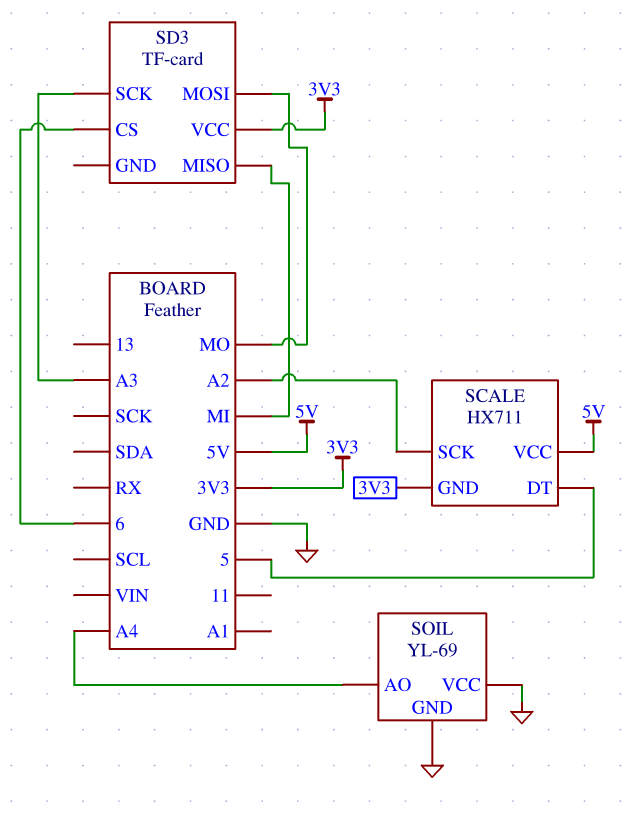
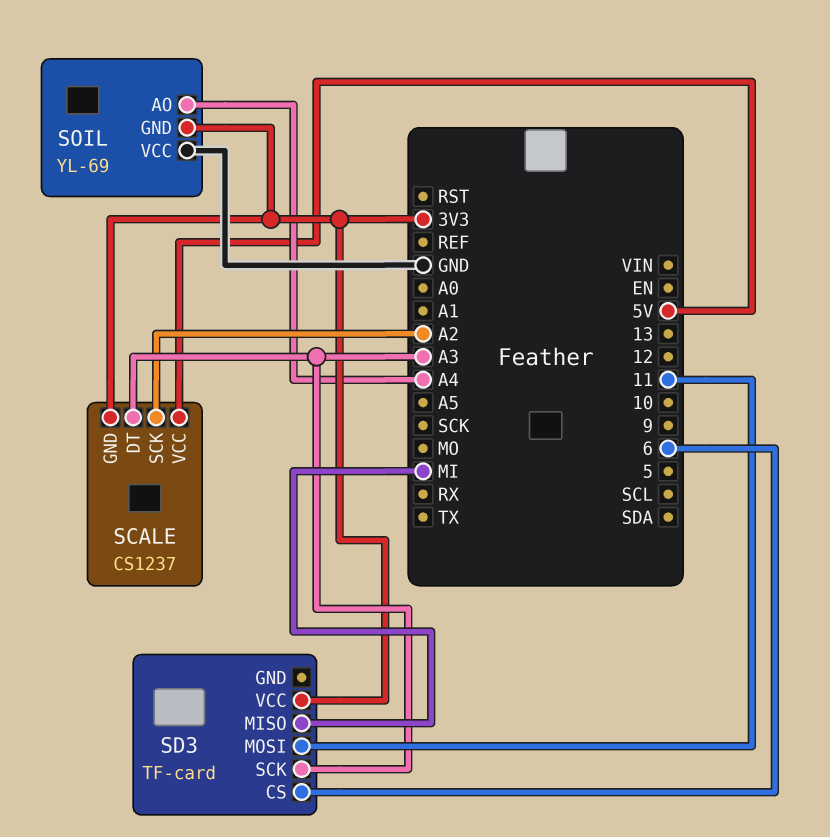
SCALE: HX711 -> CS1237
SCALE pin DT: 5 -> A3
SD3 pin MOSI: MO -> 11
SOIL pin GND: GND -> 3V3

